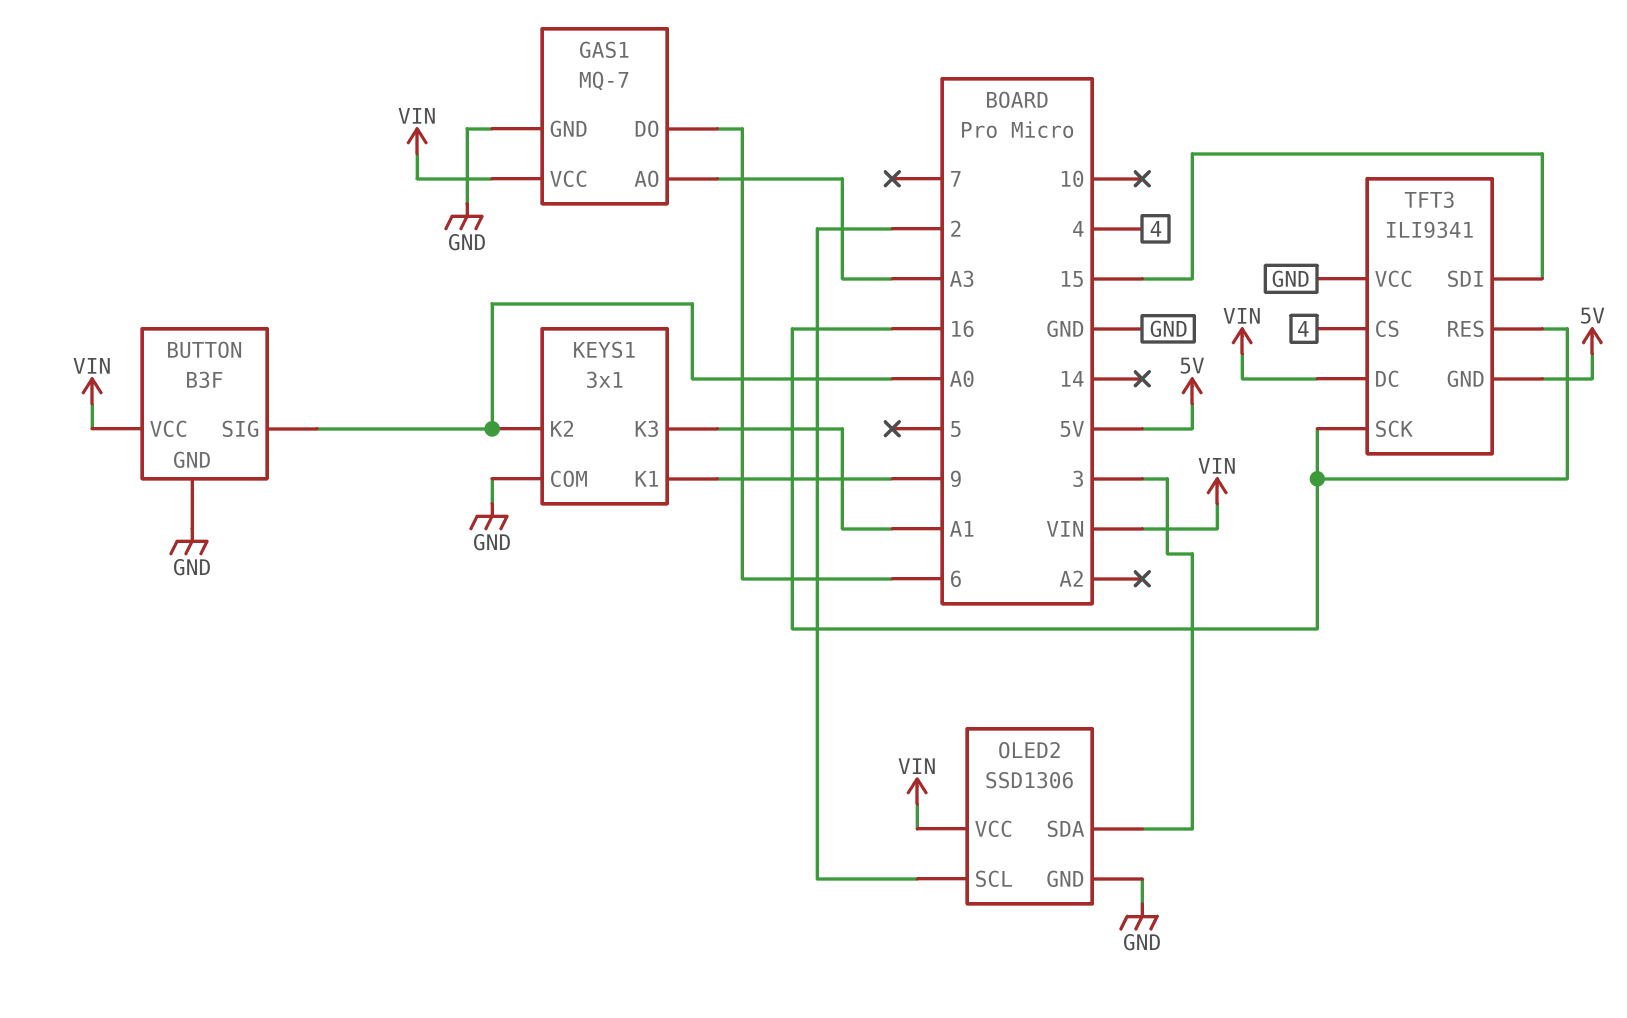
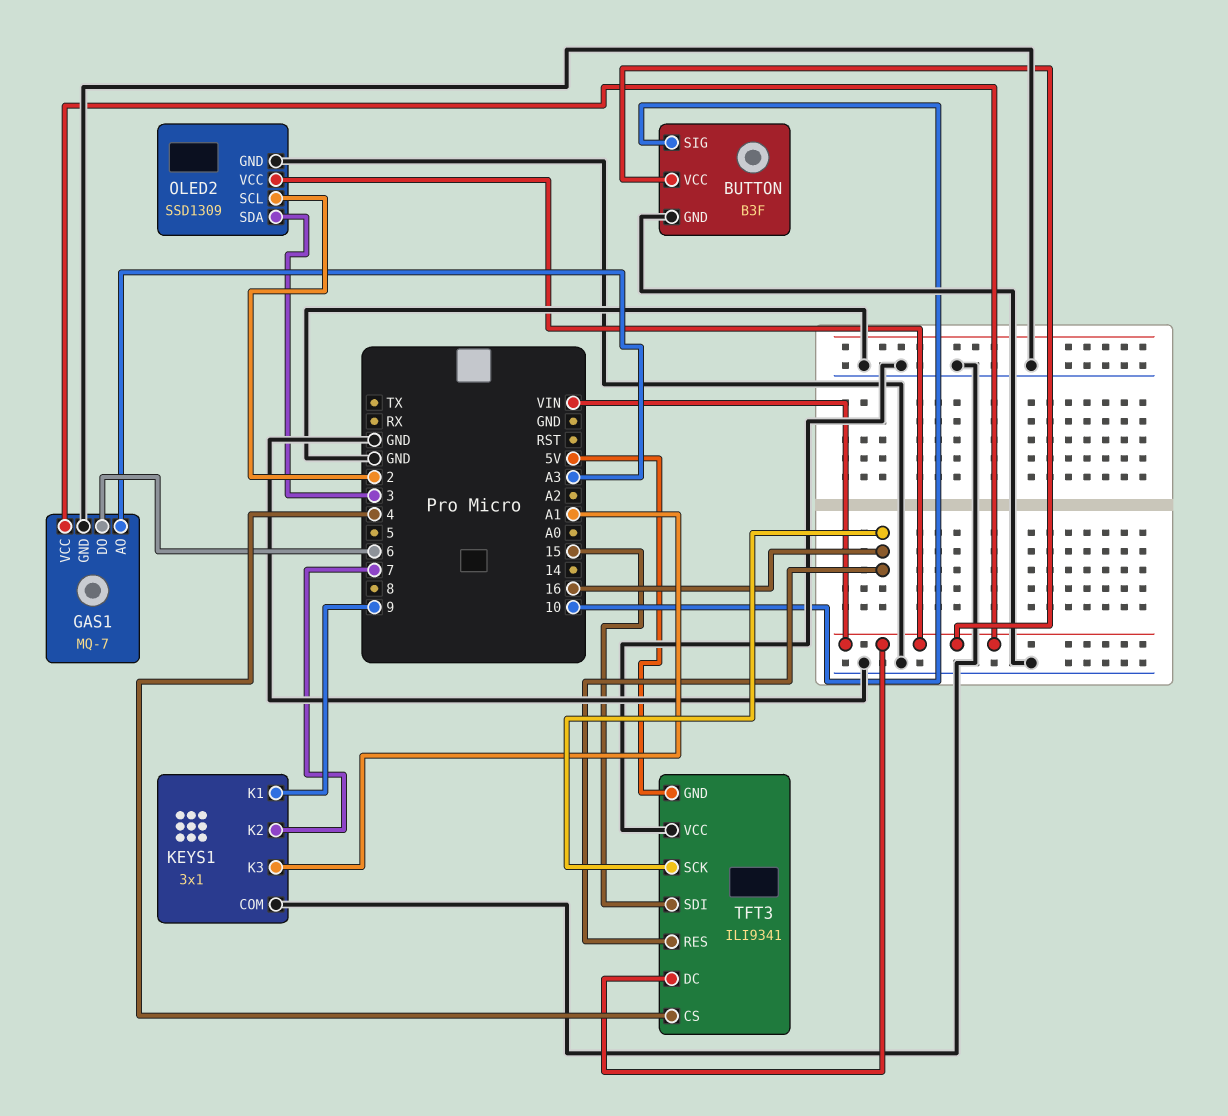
BUTTON pin SIG: A0 -> 10
KEYS1 pin K2: A0 -> 7
OLED2: SSD1306 -> SSD1309

